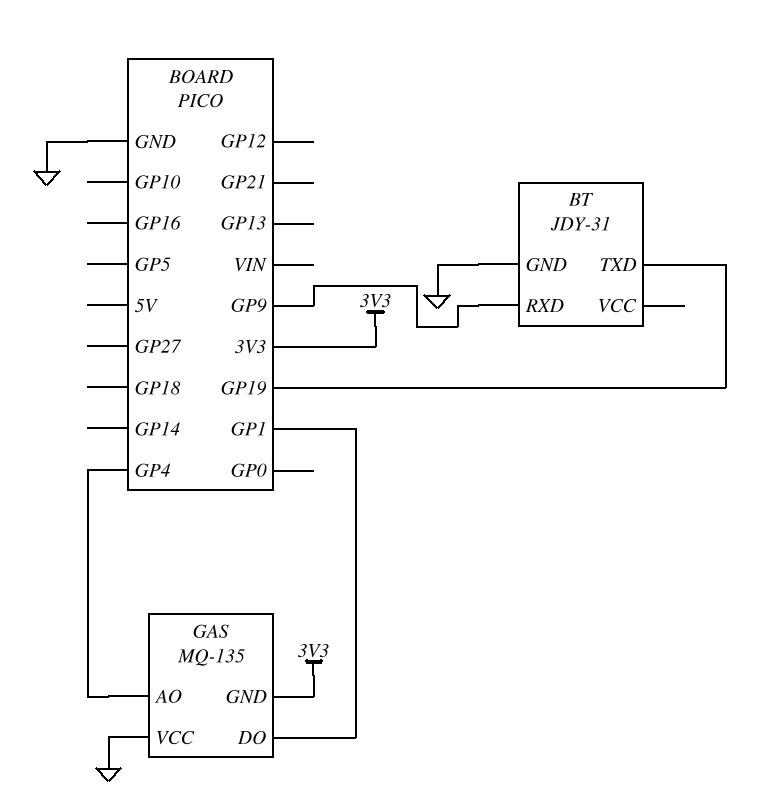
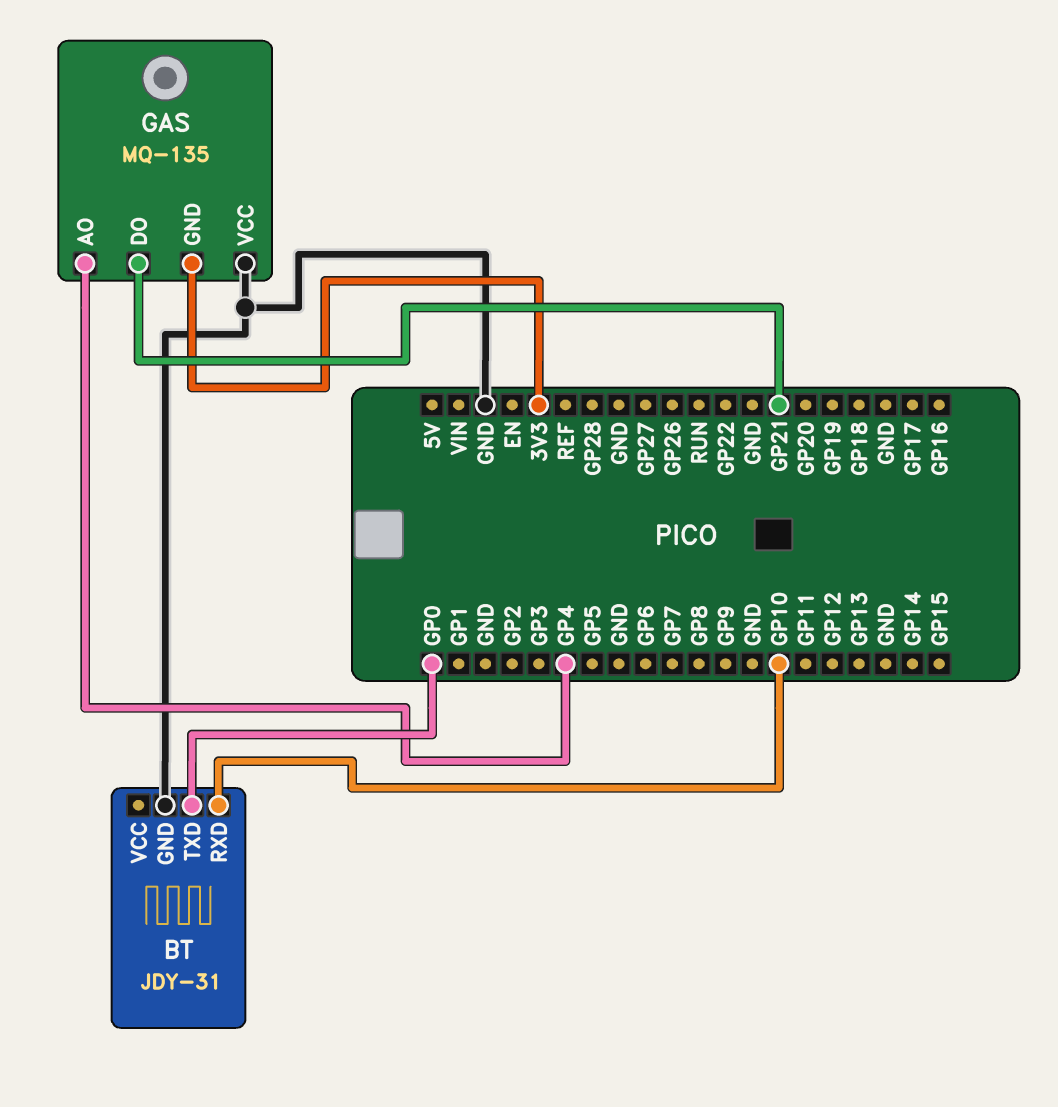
BT pin RXD: GP9 -> GP10
BT pin TXD: GP19 -> GP0
GAS pin DO: GP1 -> GP21

